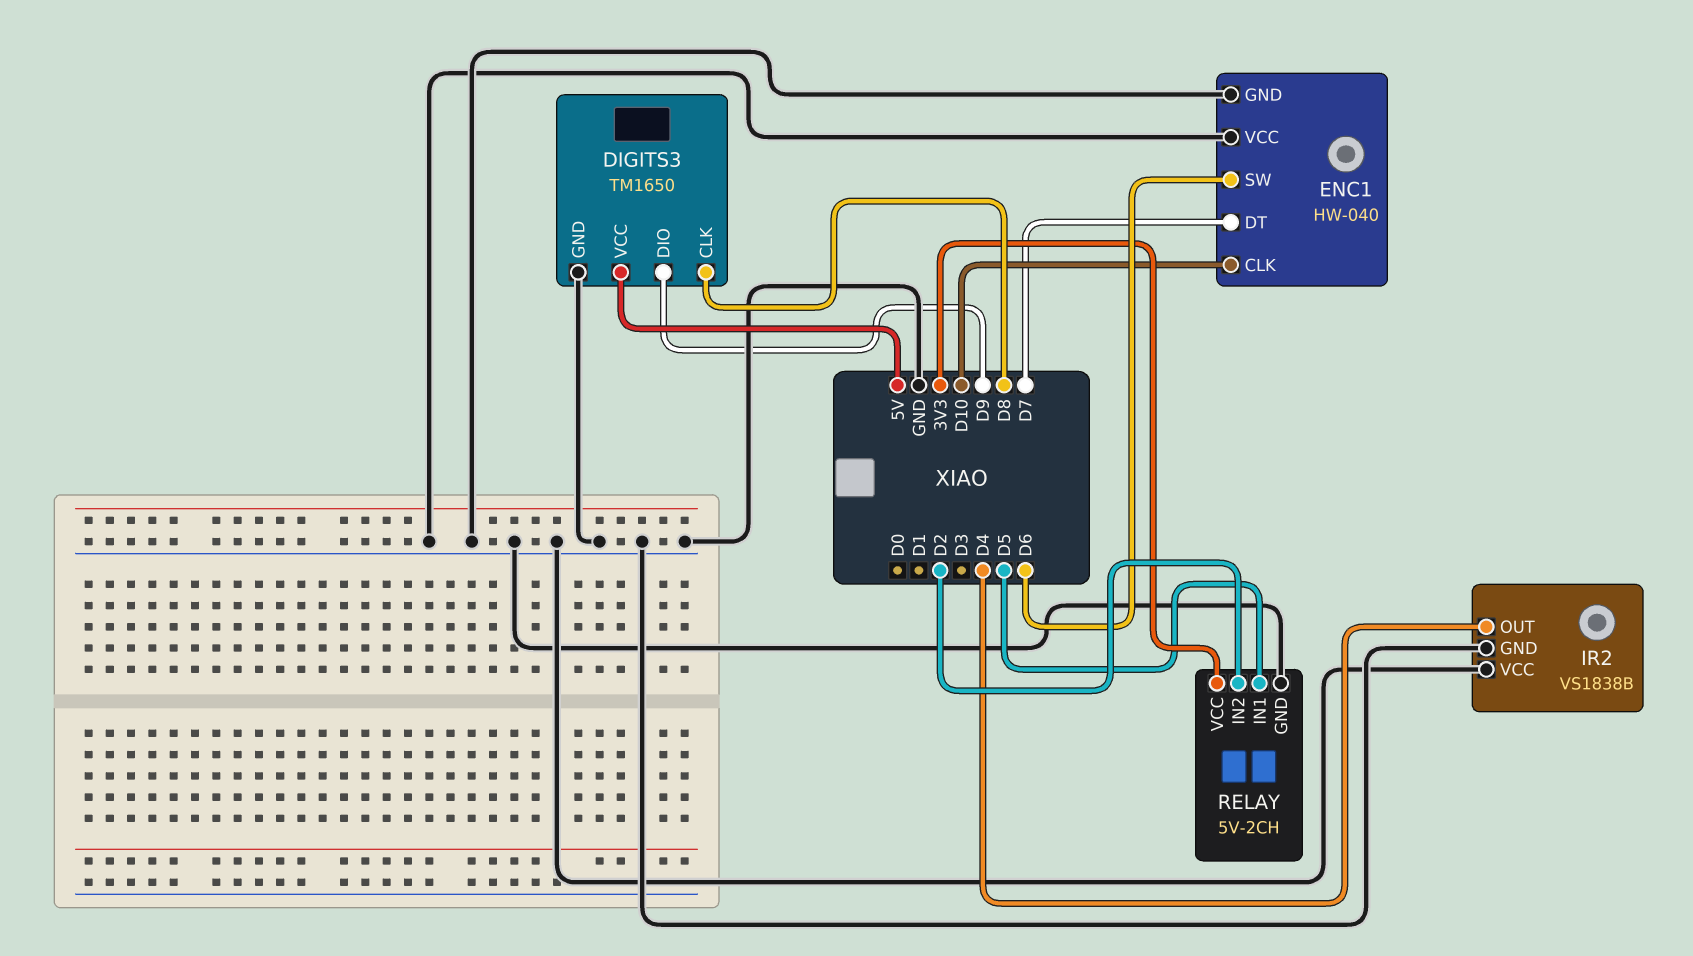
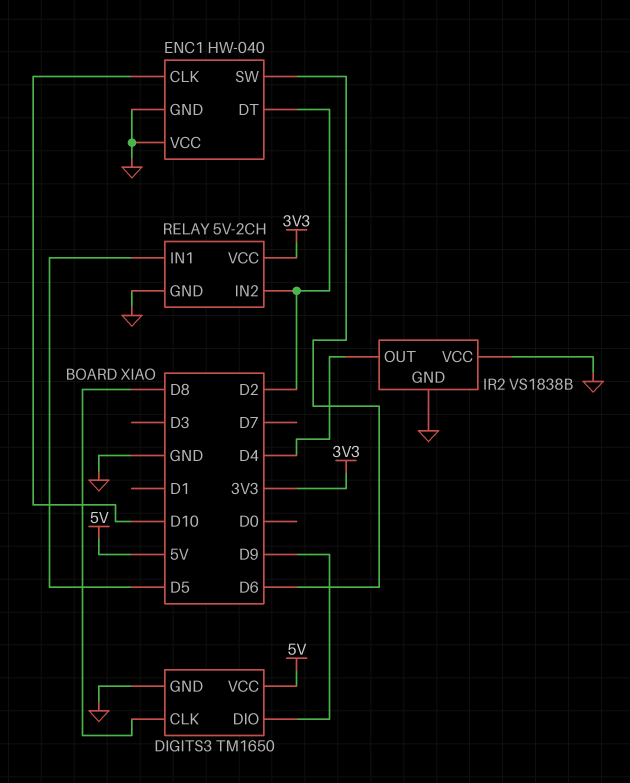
ENC1 pin DT: D7 -> D2

